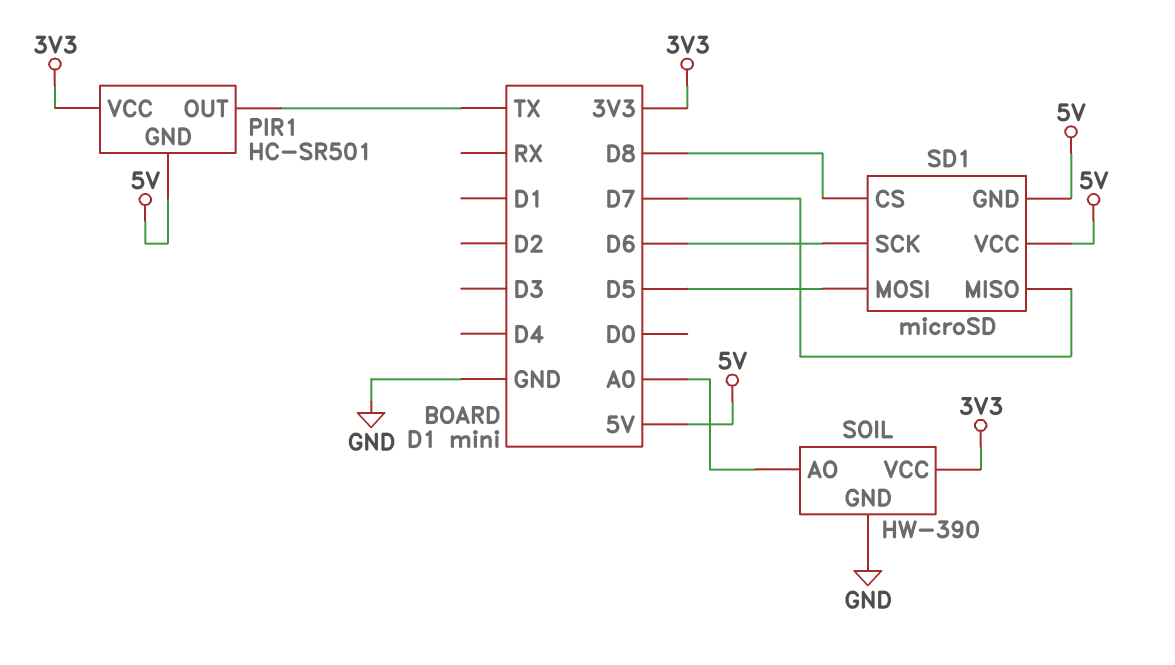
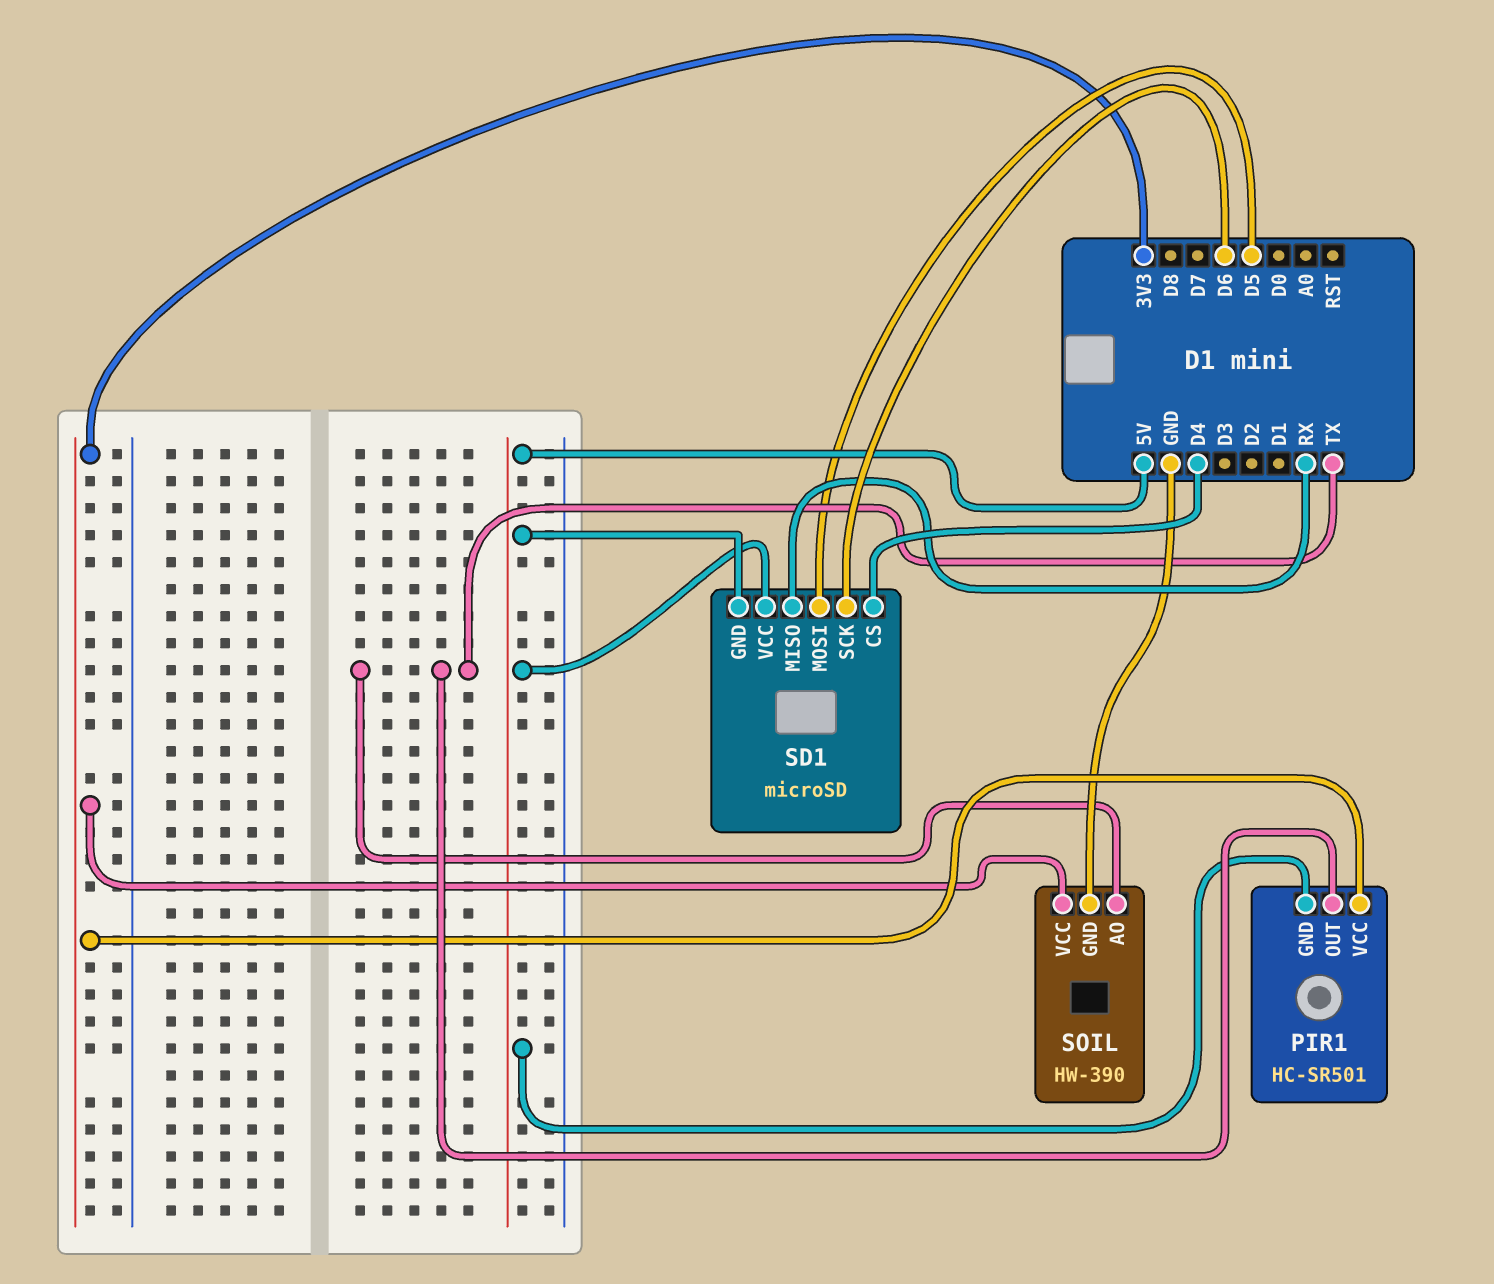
SD1 pin CS: D8 -> D4
SD1 pin MISO: D7 -> RX
SOIL pin AO: A0 -> TX

